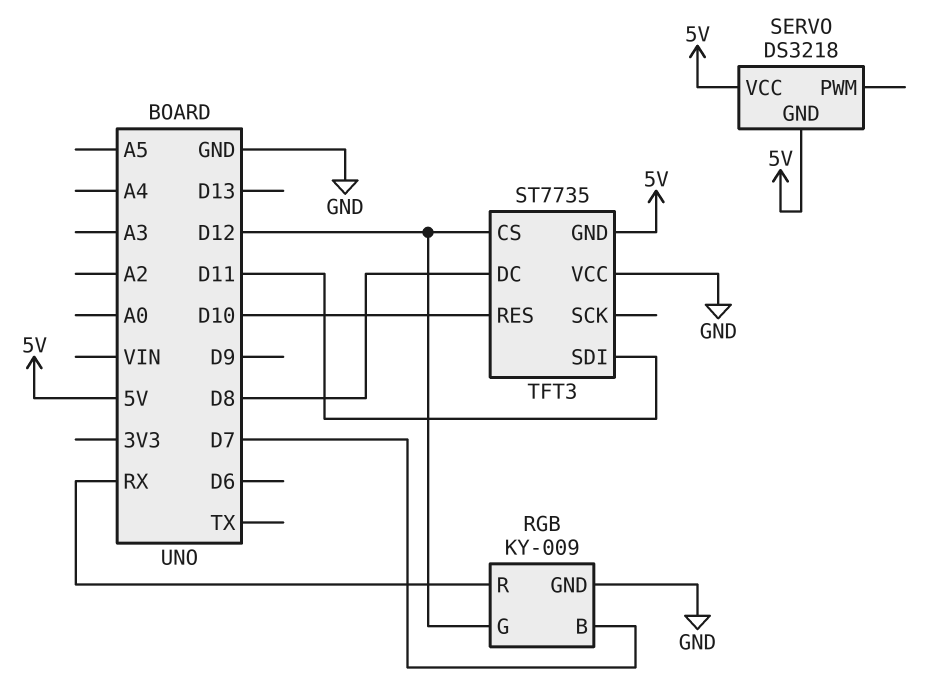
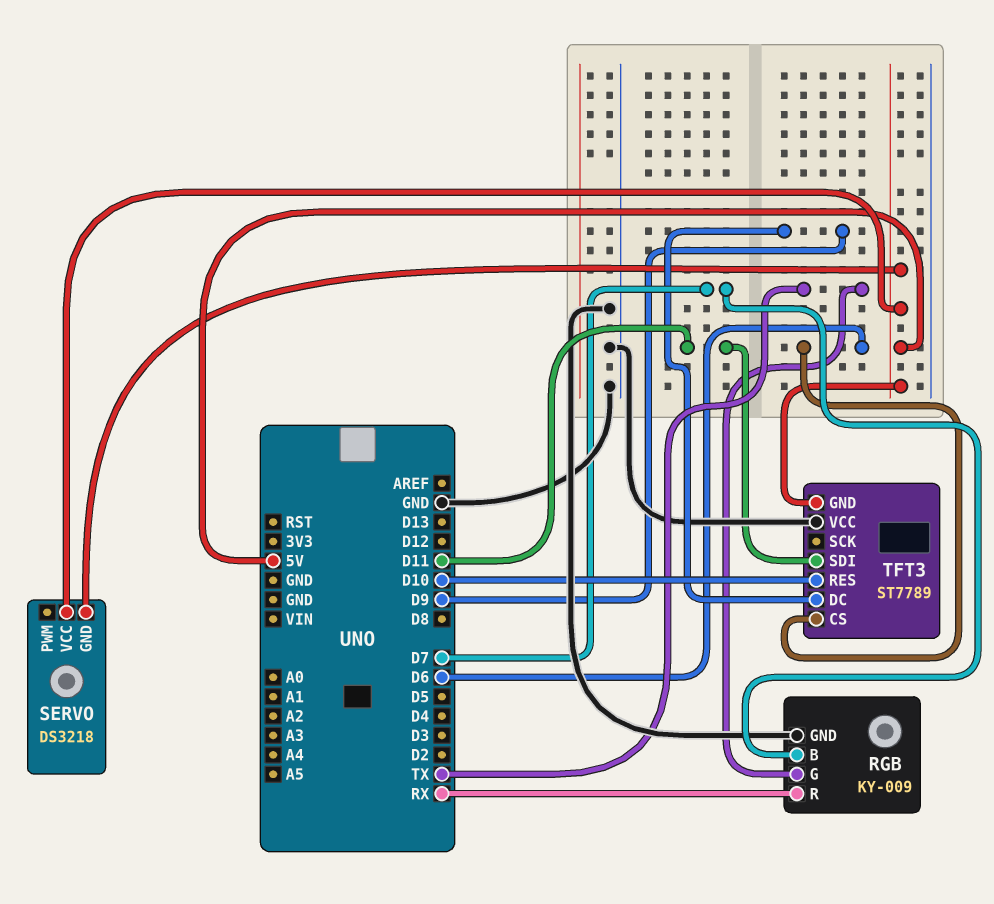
RGB pin G: D12 -> TX
TFT3: ST7735 -> ST7789
TFT3 pin CS: D12 -> D6
TFT3 pin DC: D8 -> D9

